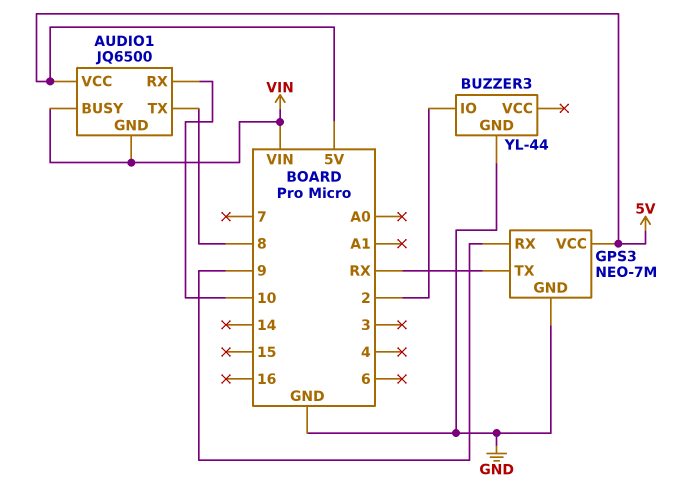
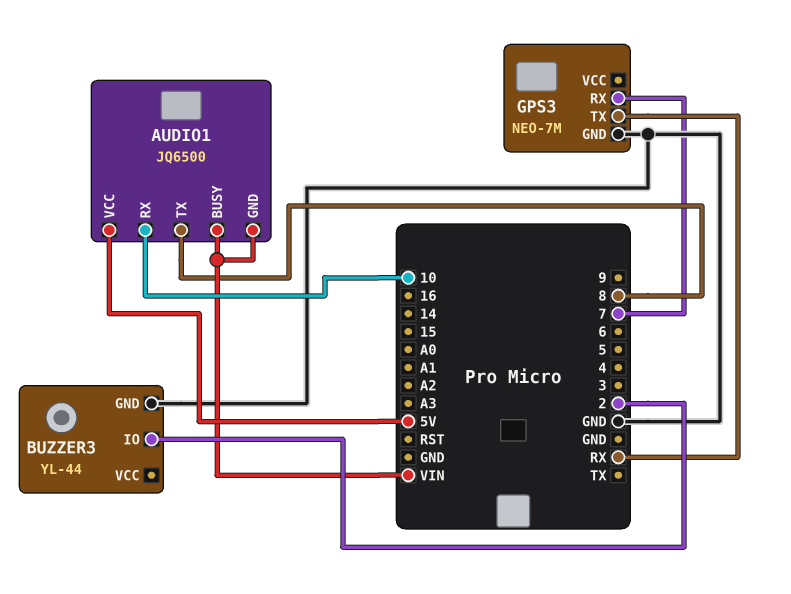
GPS3 pin RX: 9 -> 7
GPS3 pin VCC: 5V -> none

